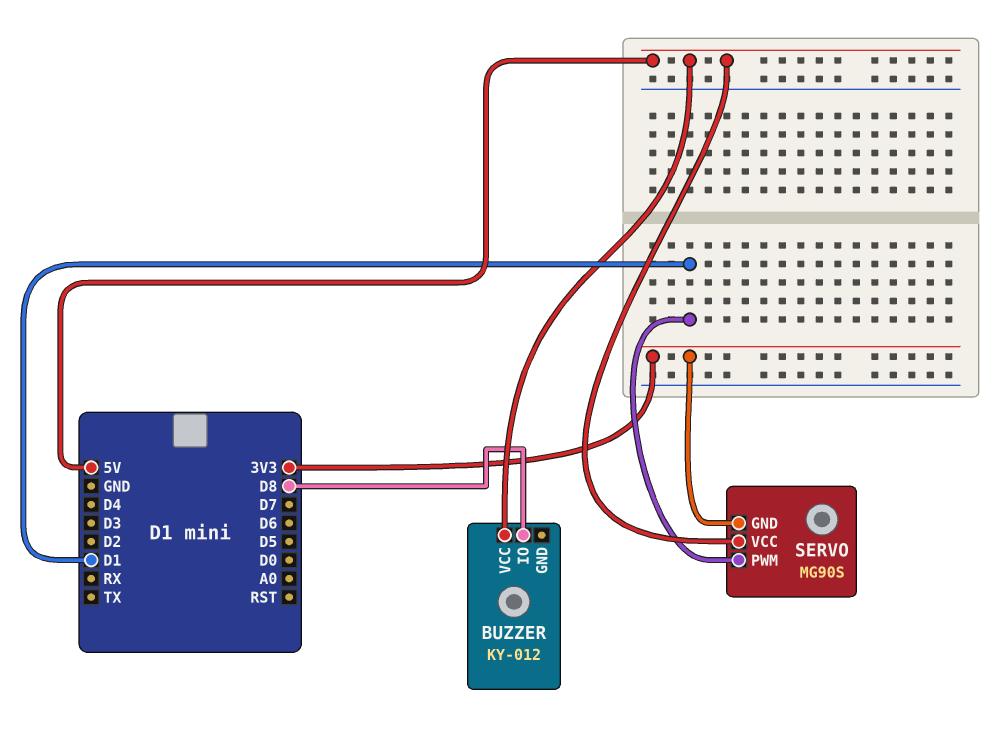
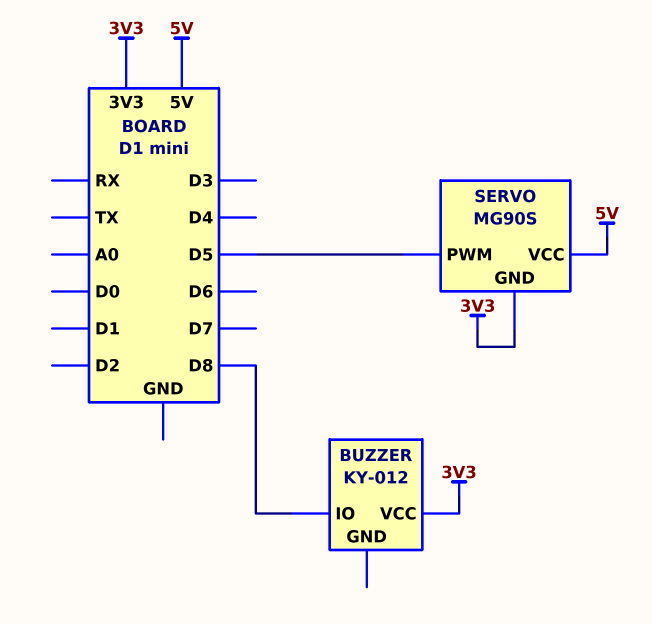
BUZZER pin VCC: 5V -> 3V3
SERVO pin PWM: D1 -> D5

